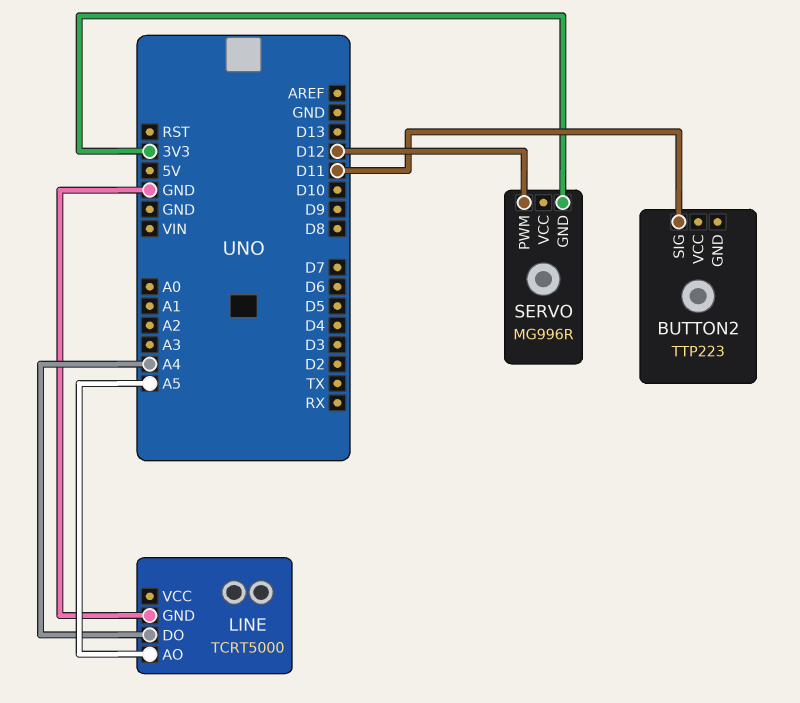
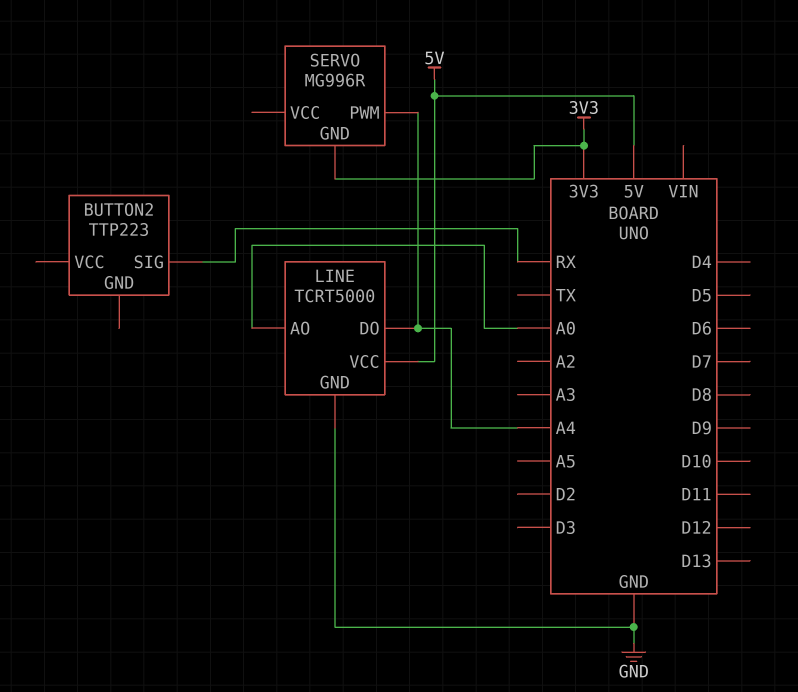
BUTTON2 pin SIG: D11 -> RX
LINE pin AO: A5 -> A0
LINE pin VCC: none -> 5V
SERVO pin PWM: D12 -> A4

